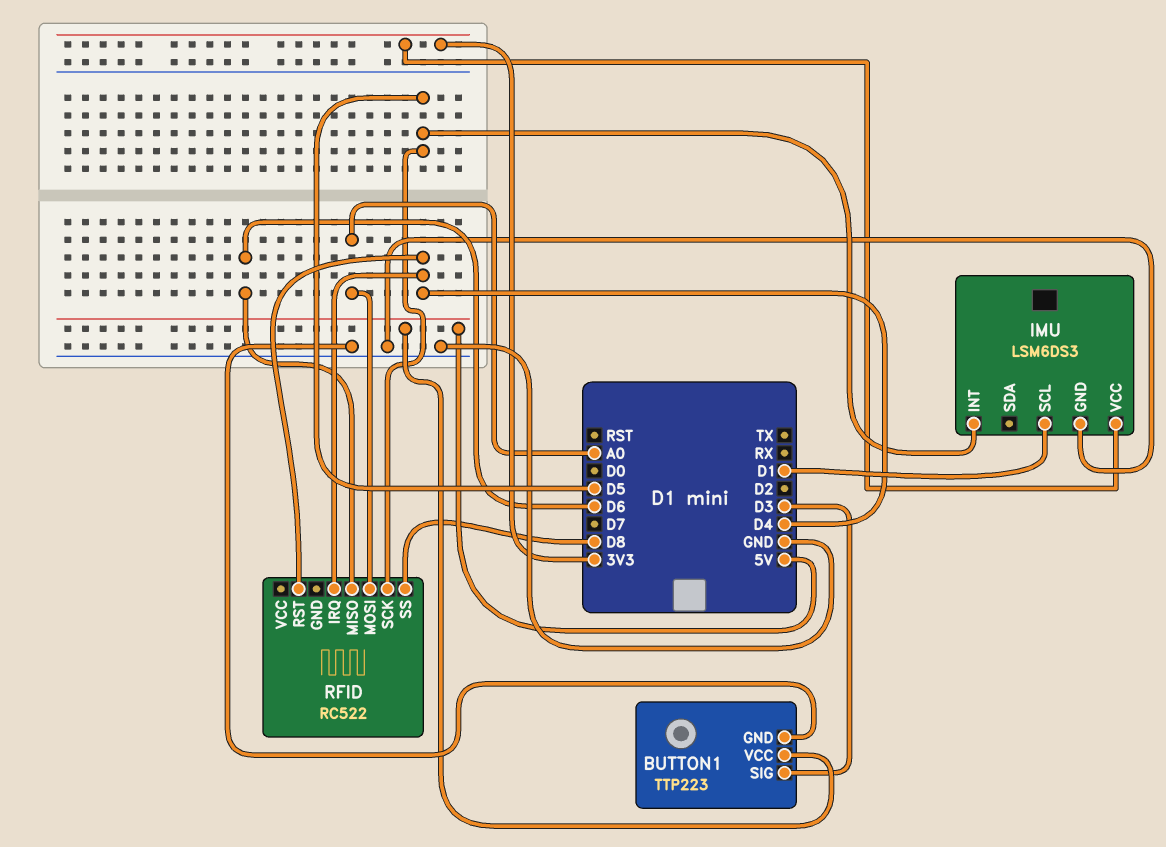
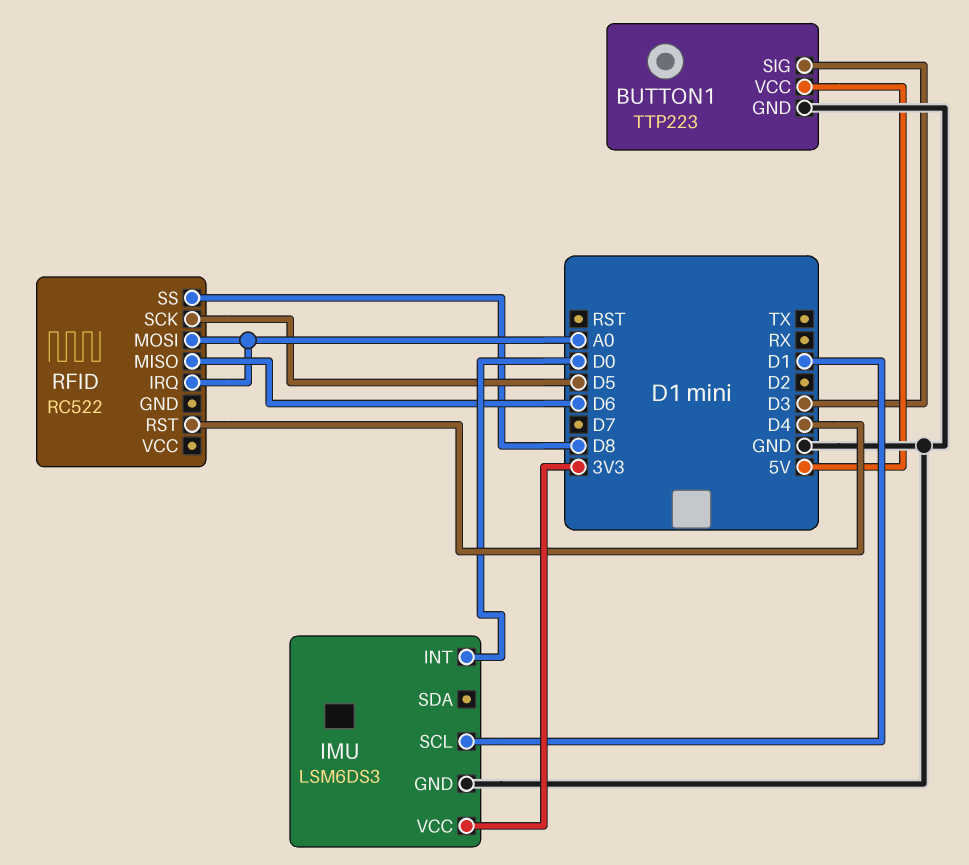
IMU pin INT: D5 -> D0
RFID pin IRQ: D4 -> A0

